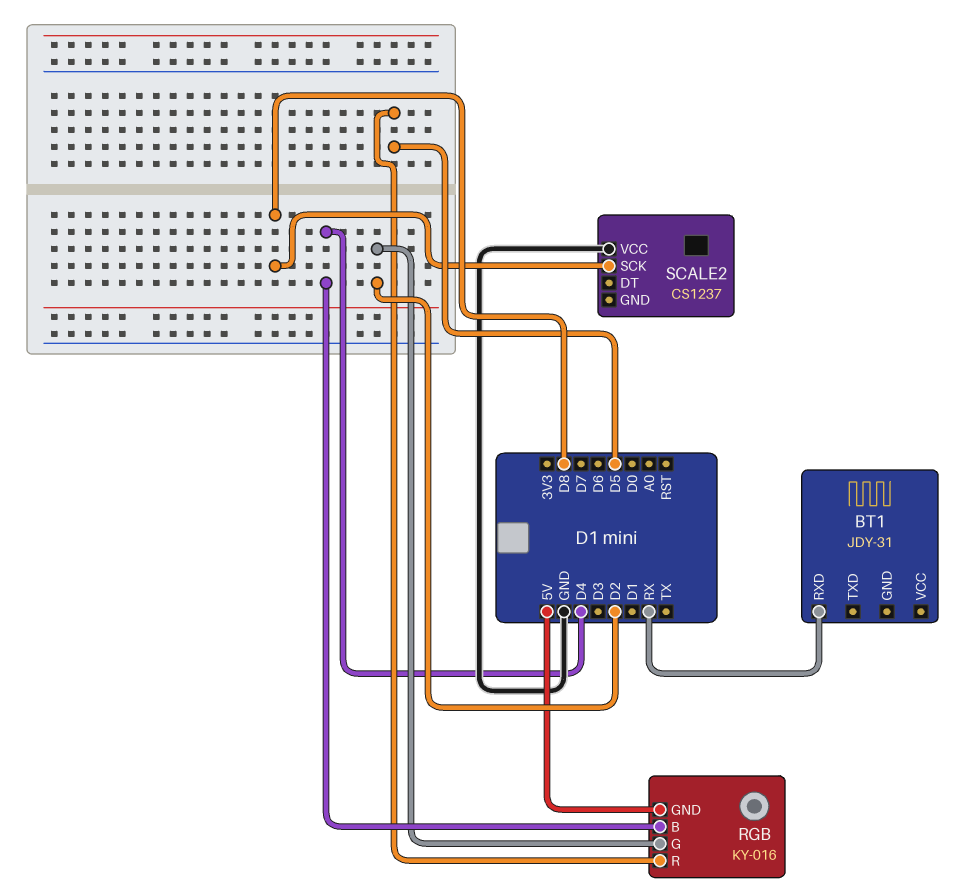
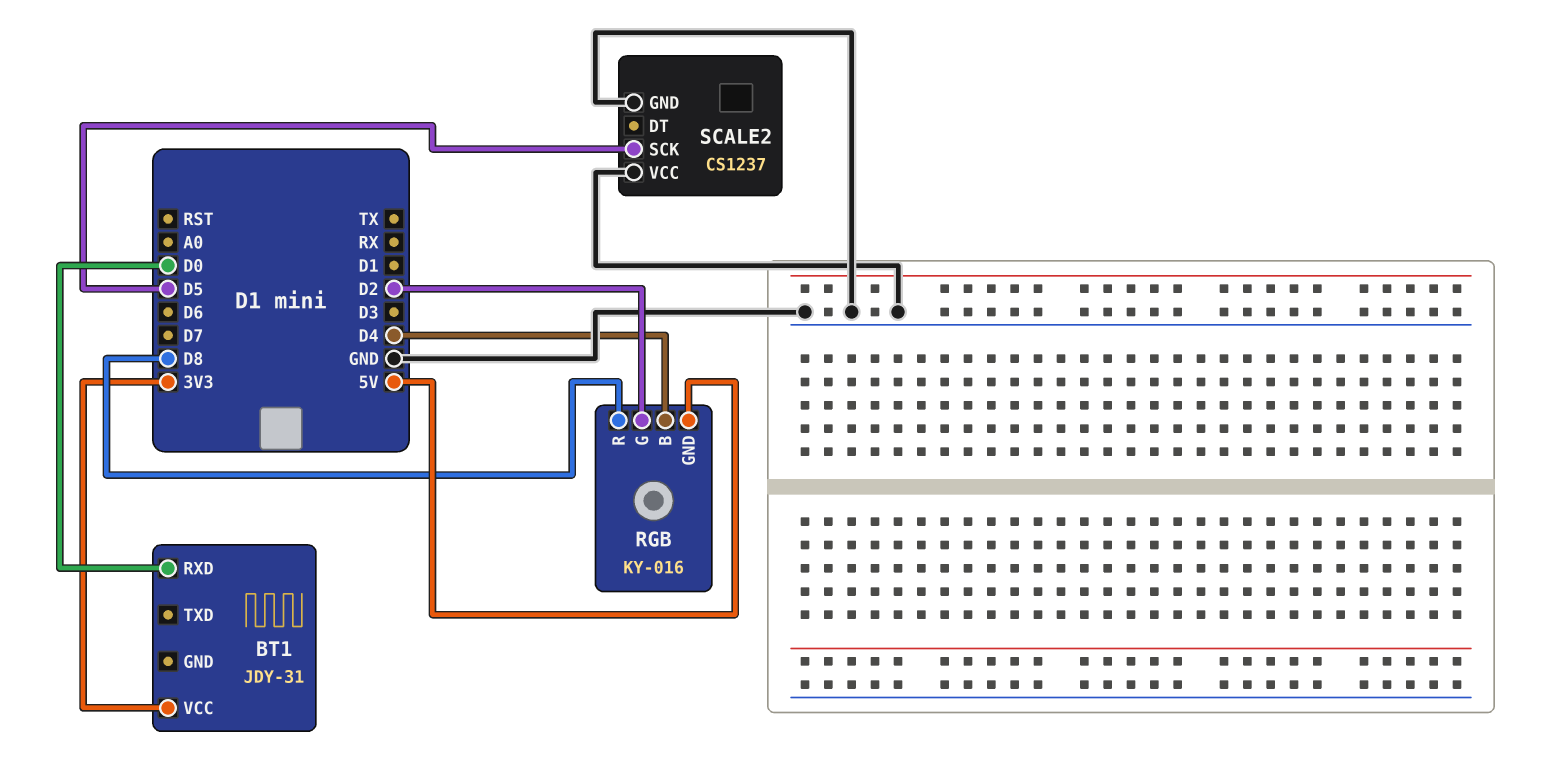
BT1 pin RXD: RX -> D0
BT1 pin VCC: none -> 3V3
RGB pin R: D5 -> D8
SCALE2 pin GND: none -> GND
SCALE2 pin SCK: D8 -> D5

